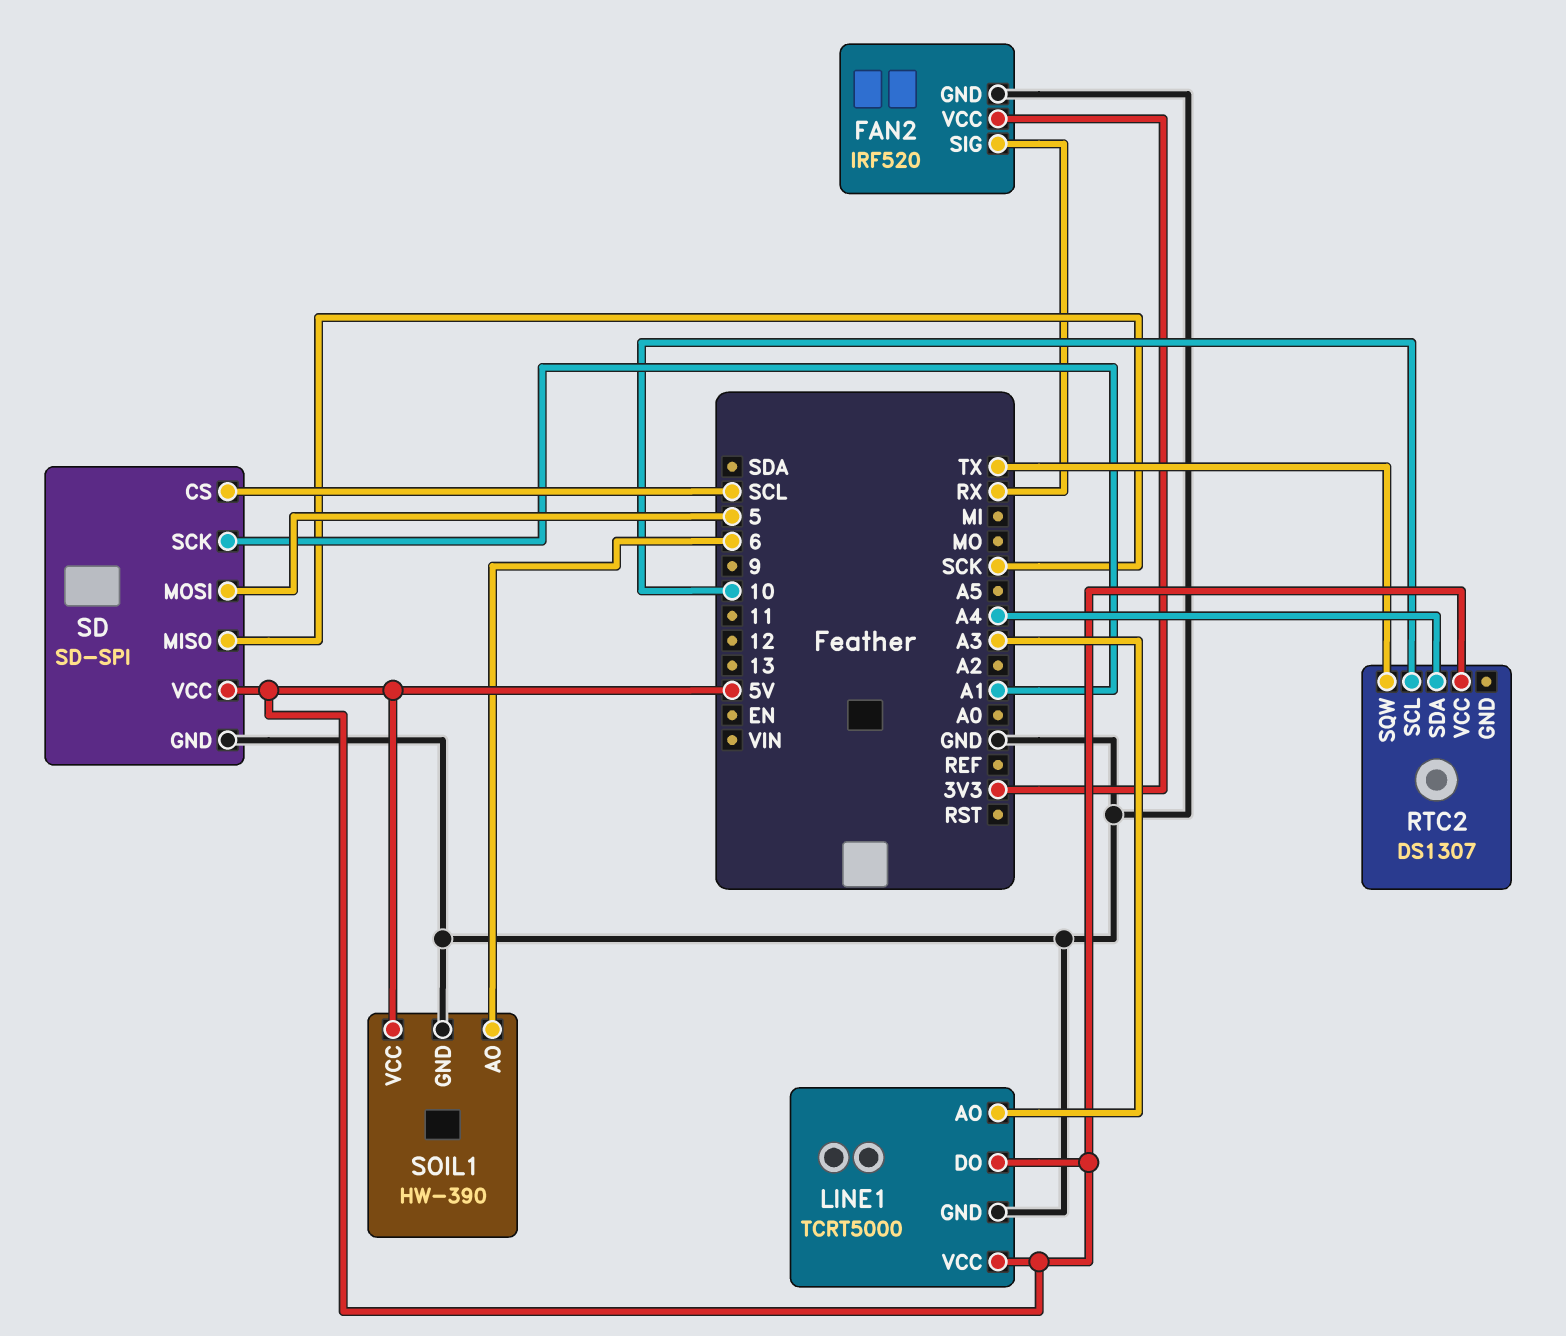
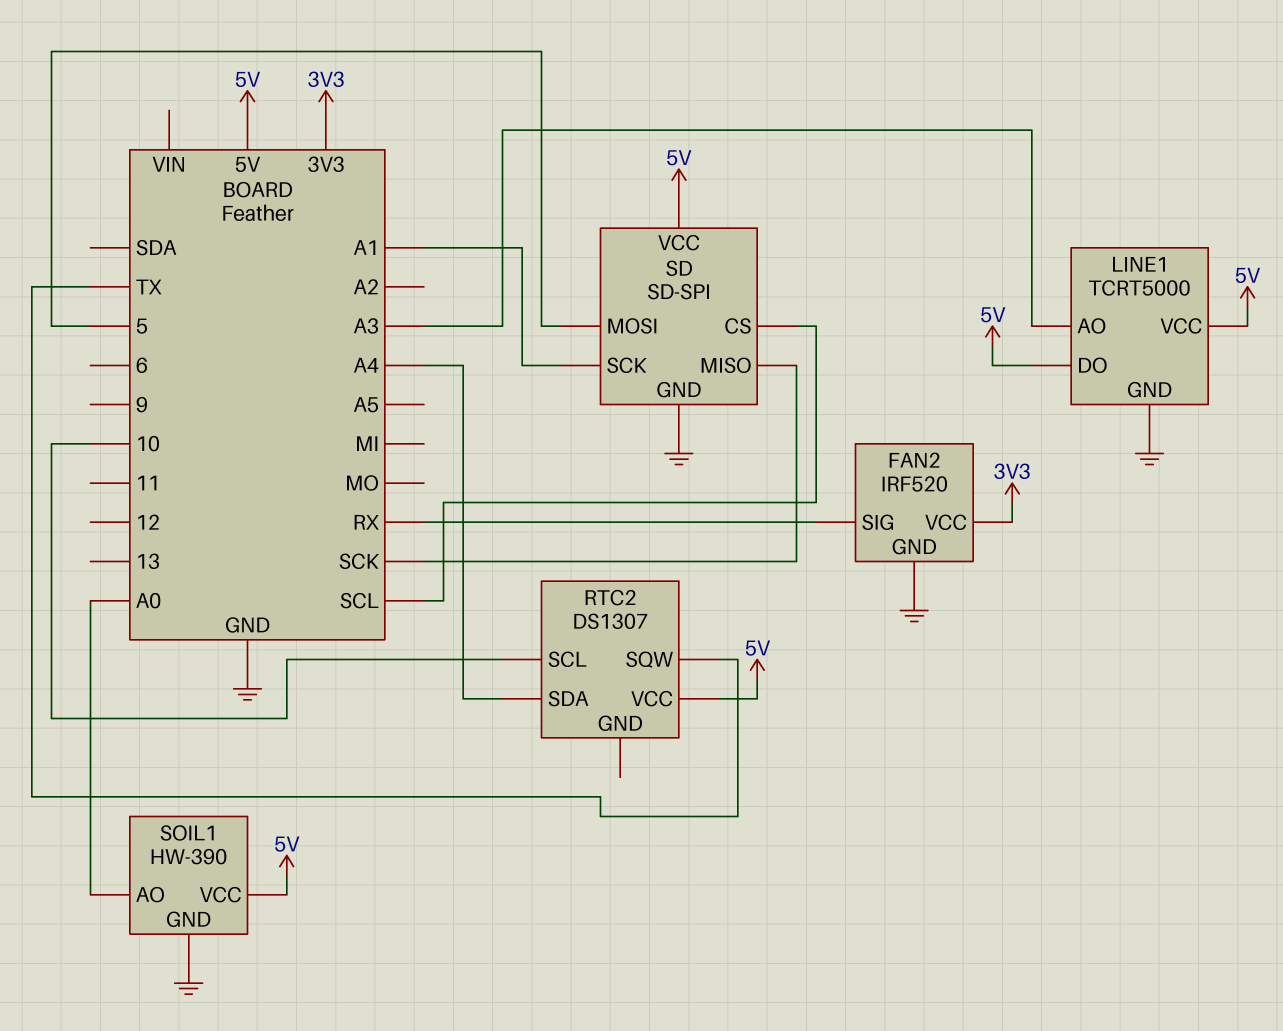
SOIL1 pin AO: 6 -> A0

